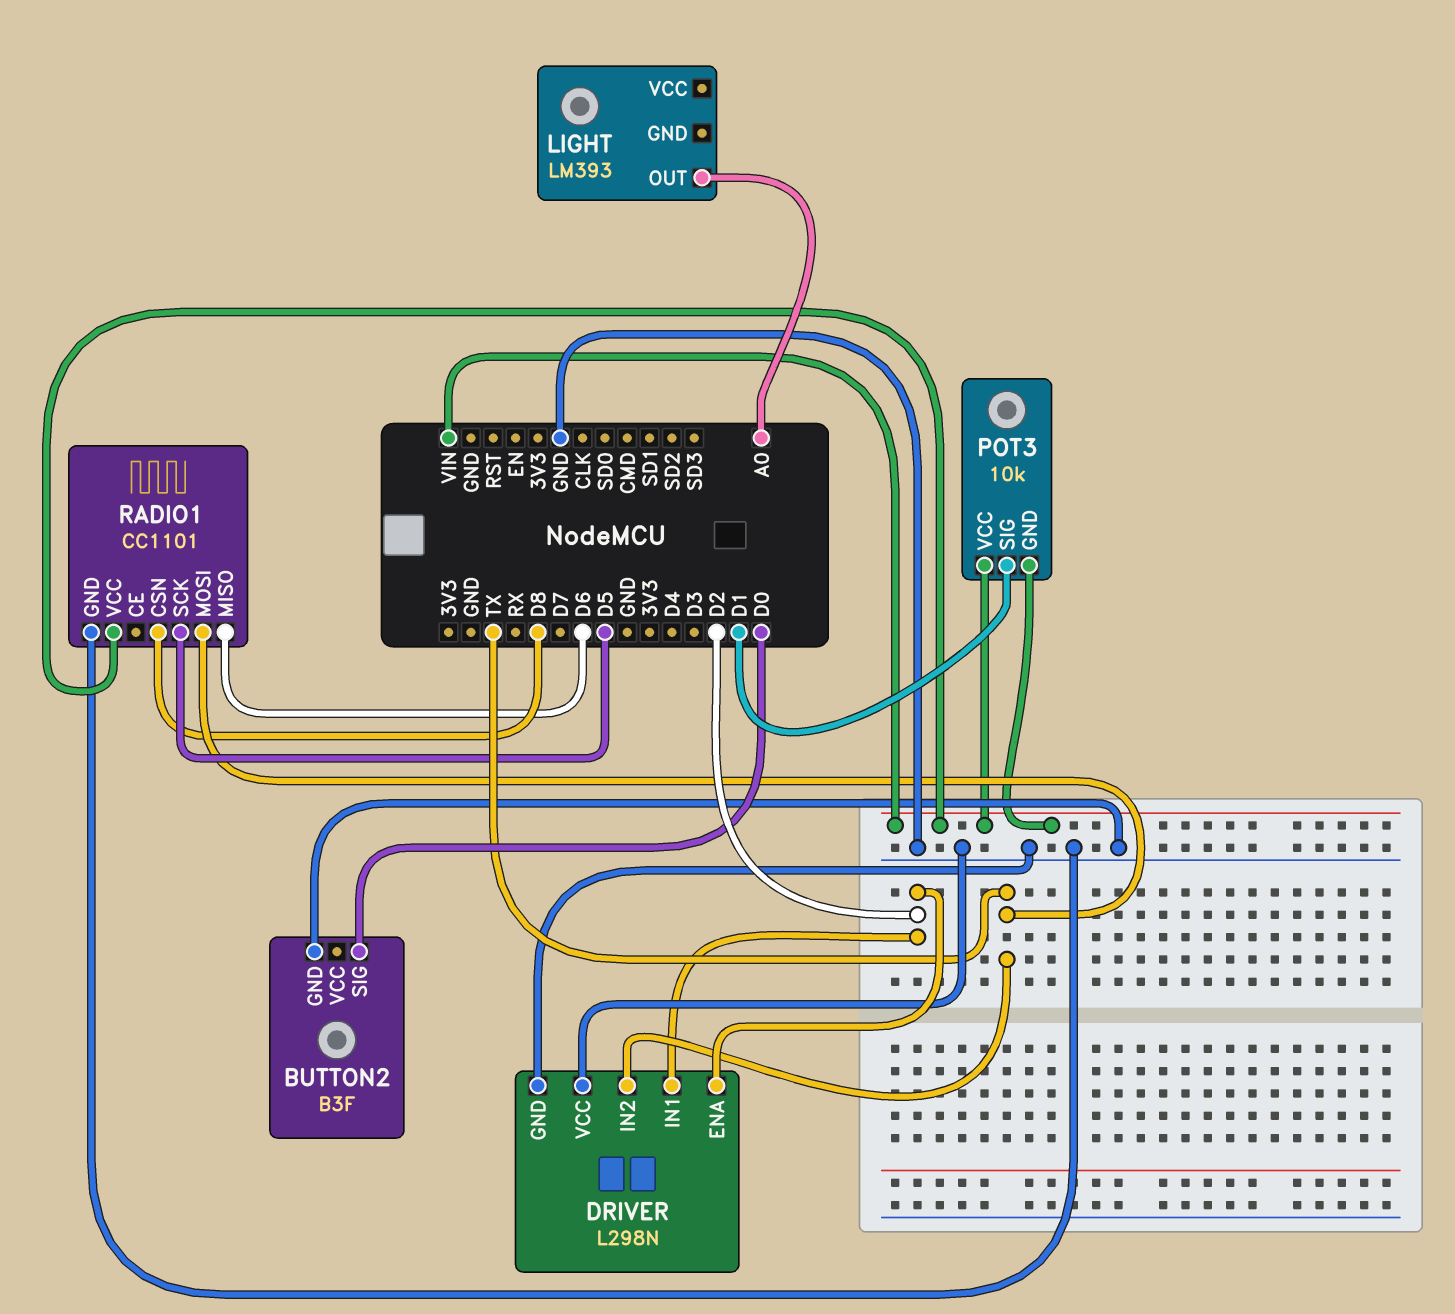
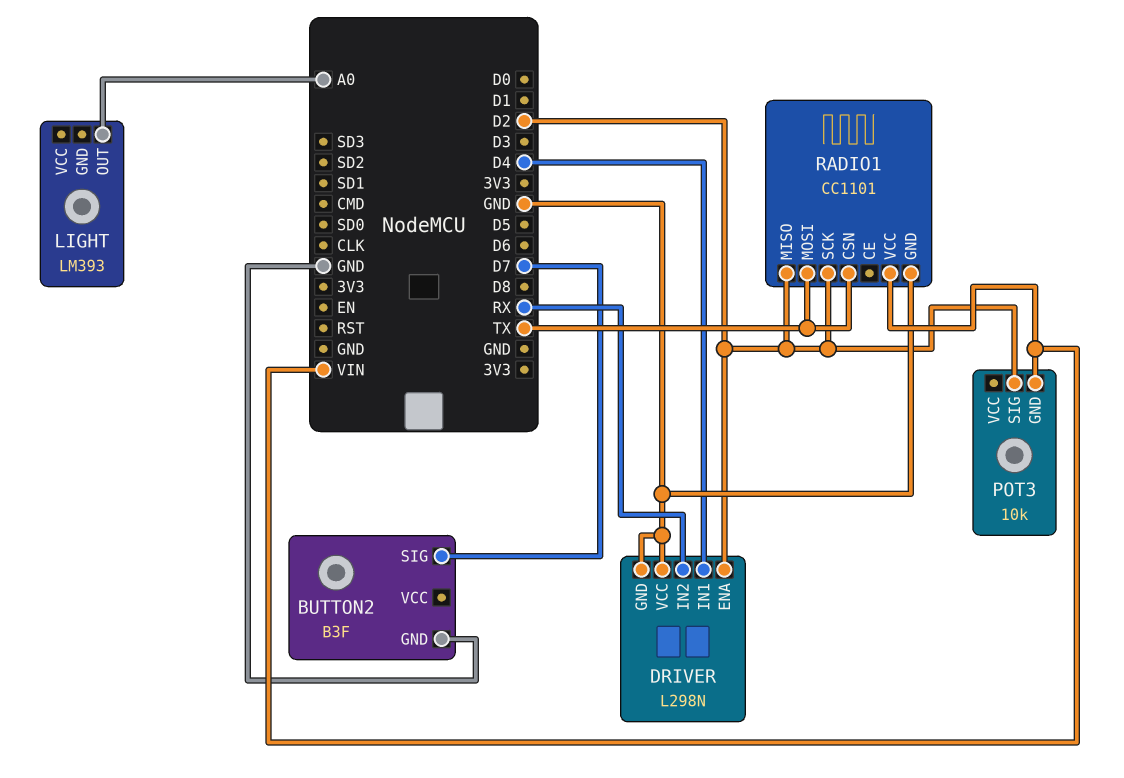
BUTTON2 pin SIG: D0 -> D7
DRIVER pin IN1: D2 -> D4
DRIVER pin IN2: TX -> RX
POT3 pin SIG: D1 -> D2
POT3 pin VCC: VIN -> none
RADIO1 pin CSN: D8 -> TX
RADIO1 pin MISO: D6 -> D2
RADIO1 pin SCK: D5 -> D2

